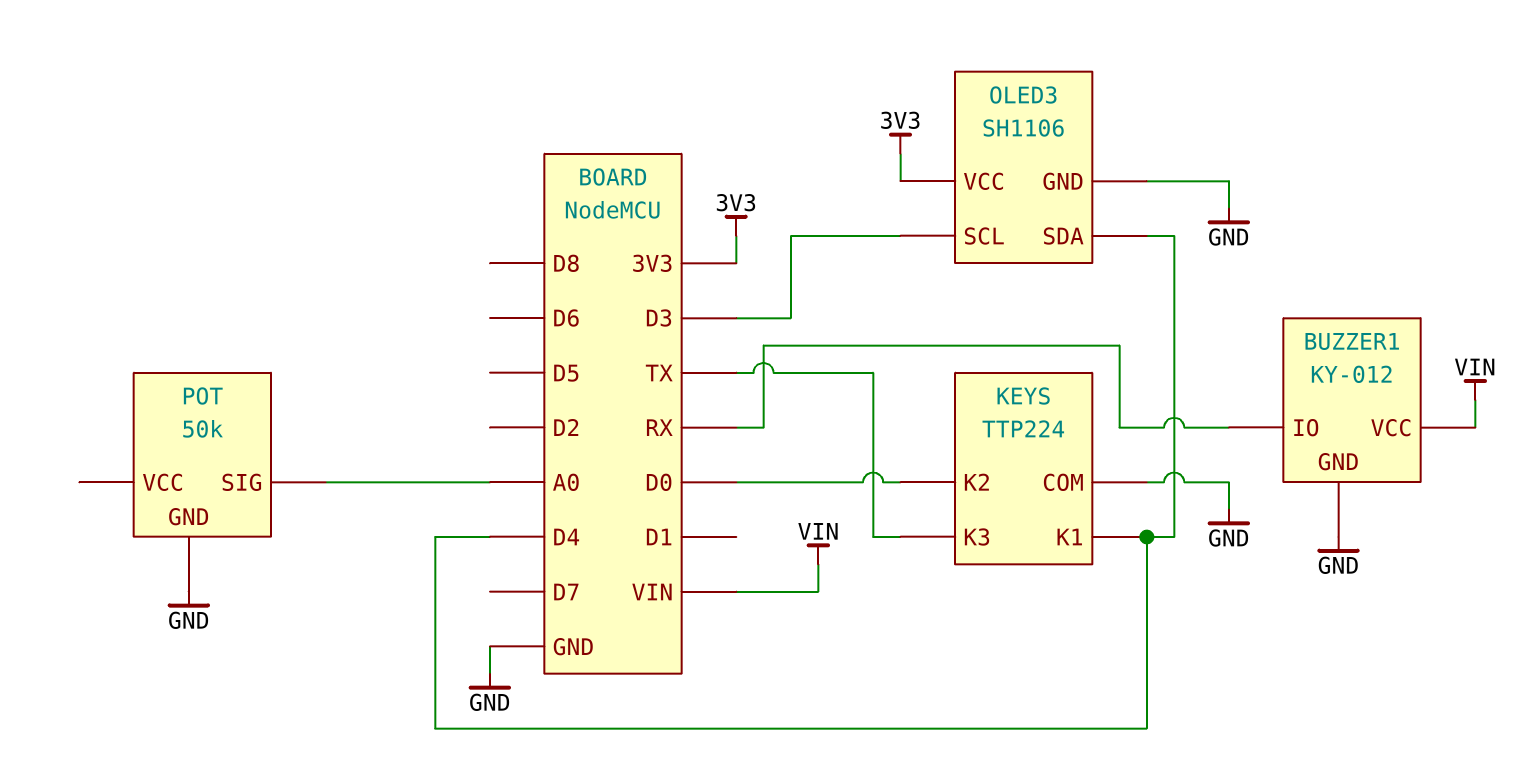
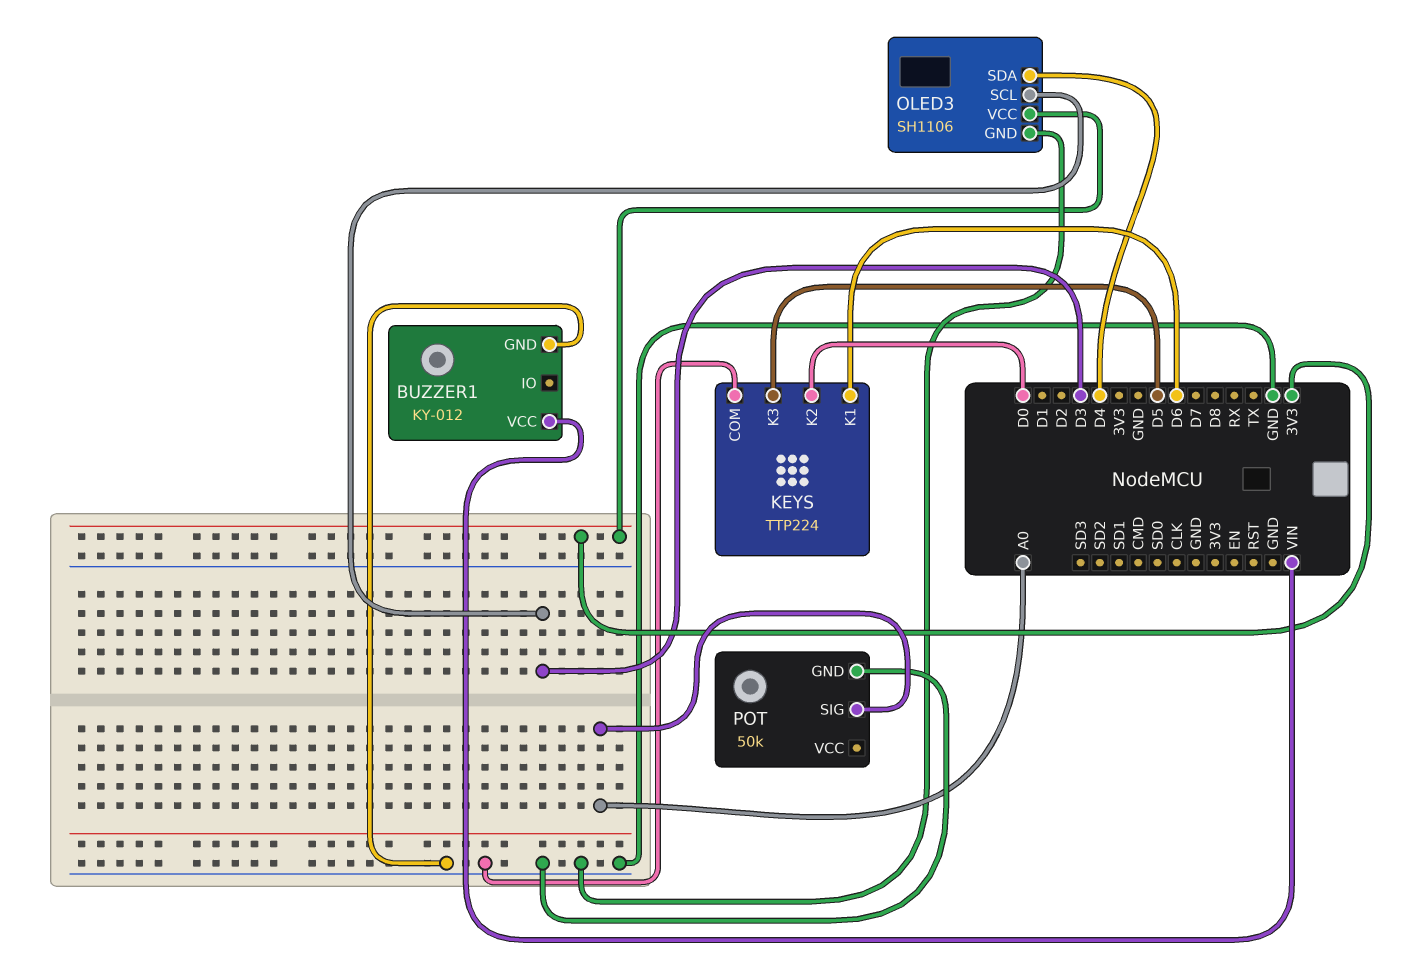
BUZZER1 pin IO: RX -> none
KEYS pin K1: D4 -> D6
KEYS pin K3: TX -> D5

